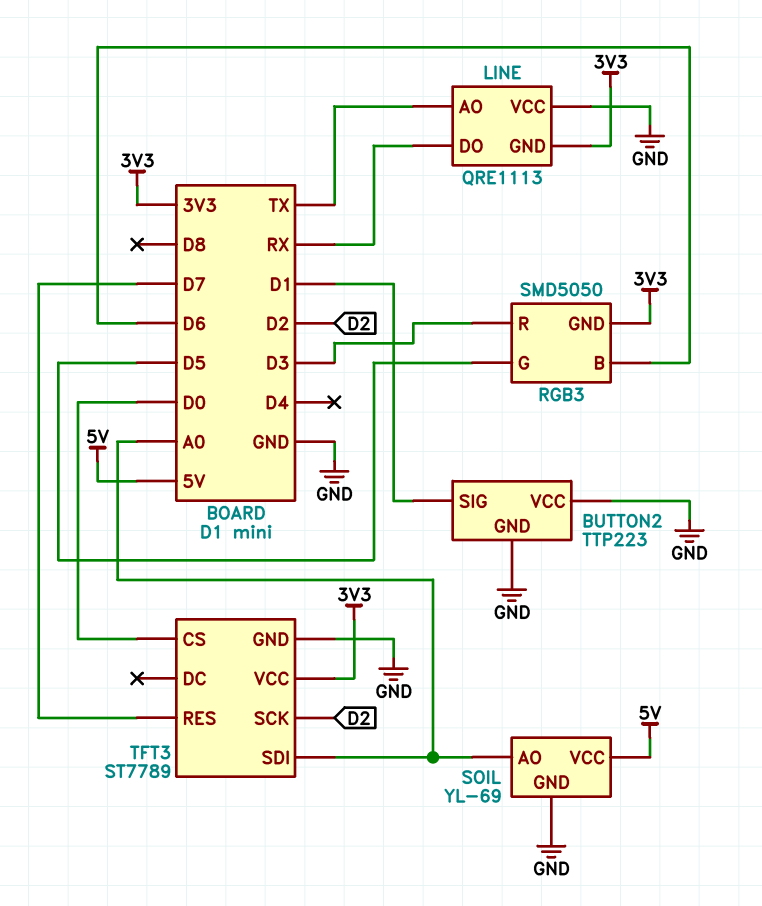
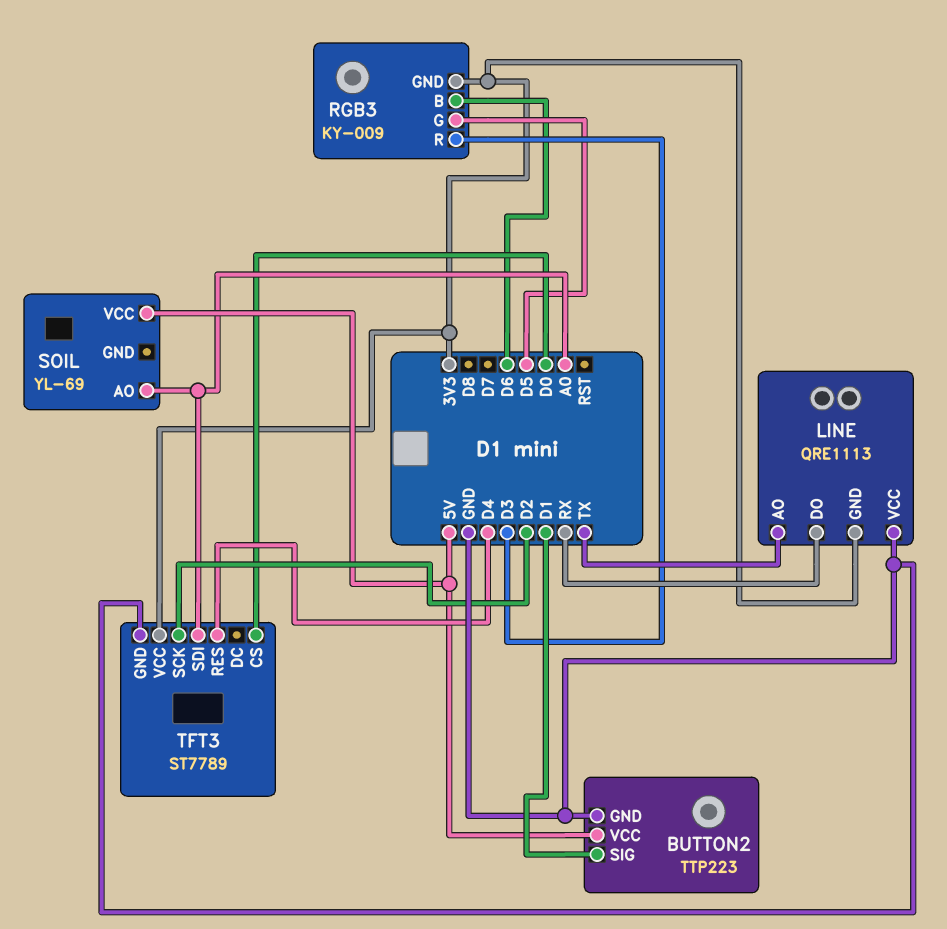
BUTTON2 pin VCC: GND -> 5V
RGB3: SMD5050 -> KY-009
SOIL pin GND: GND -> none
TFT3 pin RES: D7 -> D4

